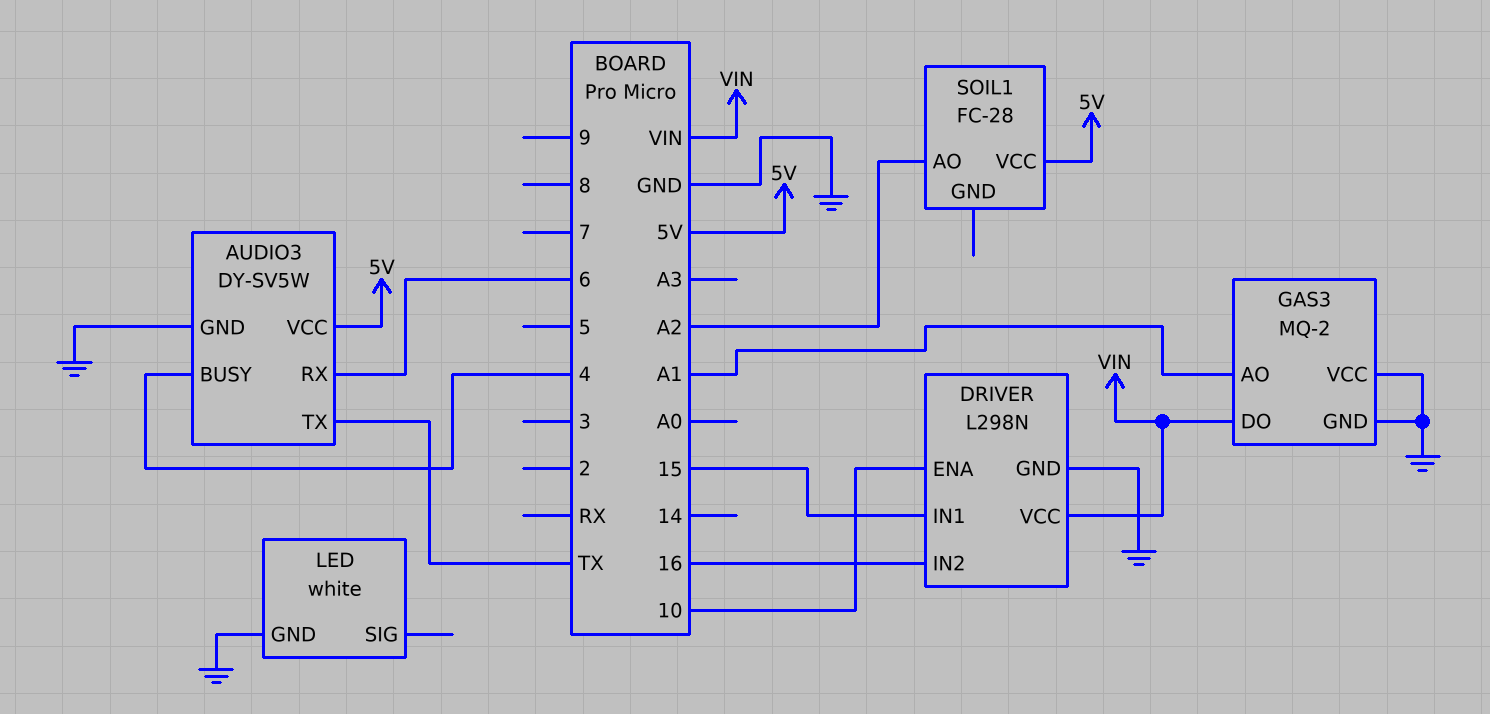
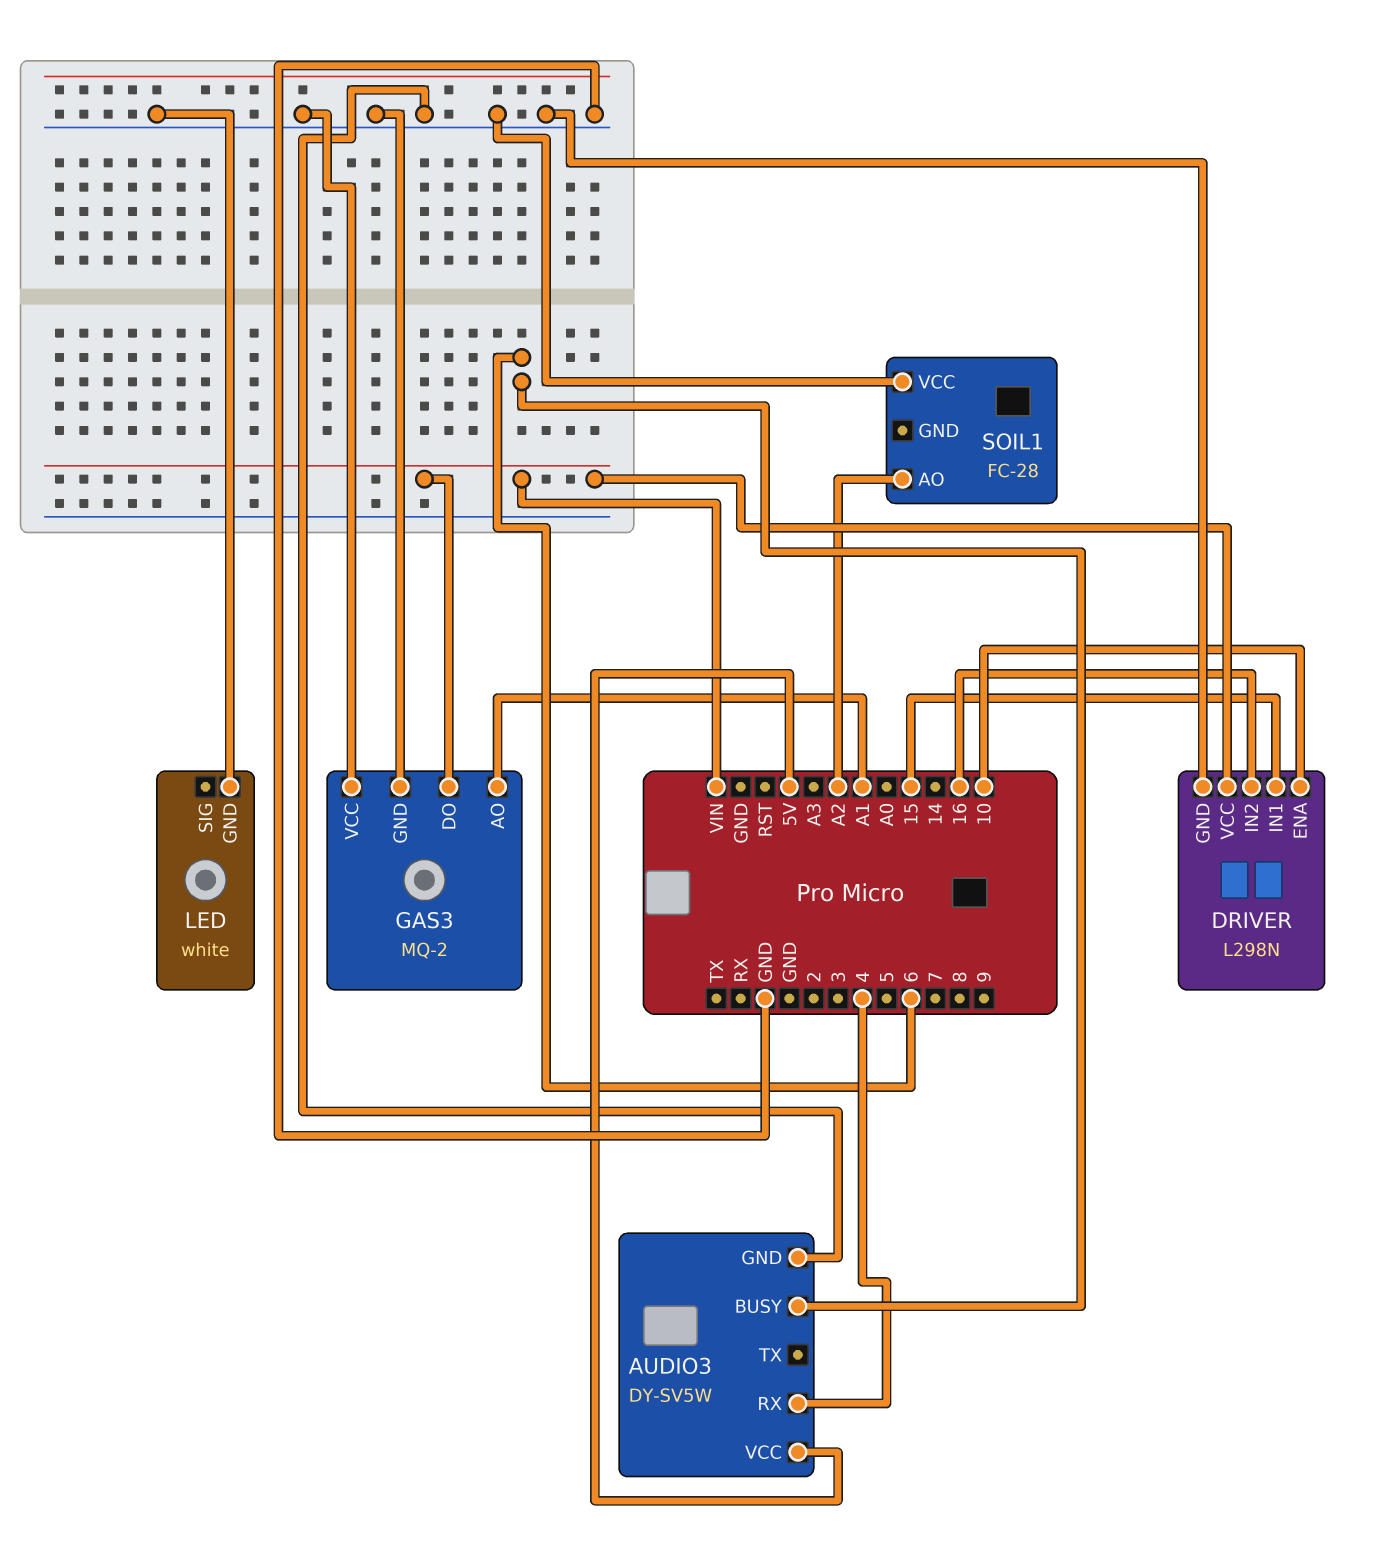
AUDIO3 pin BUSY: 4 -> 6
AUDIO3 pin RX: 6 -> 4
AUDIO3 pin TX: TX -> none
SOIL1 pin VCC: 5V -> GND

